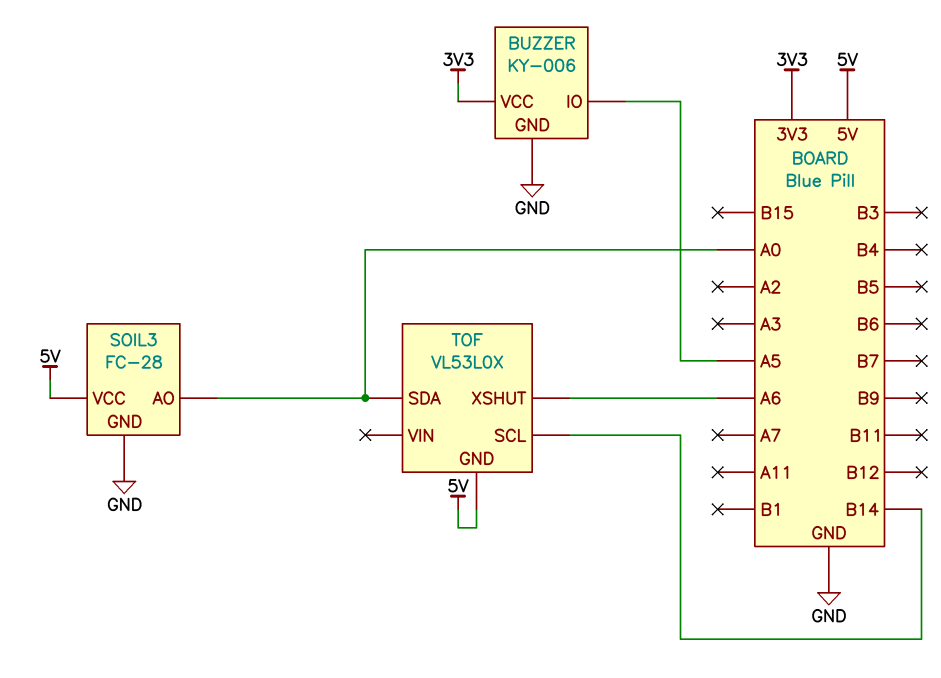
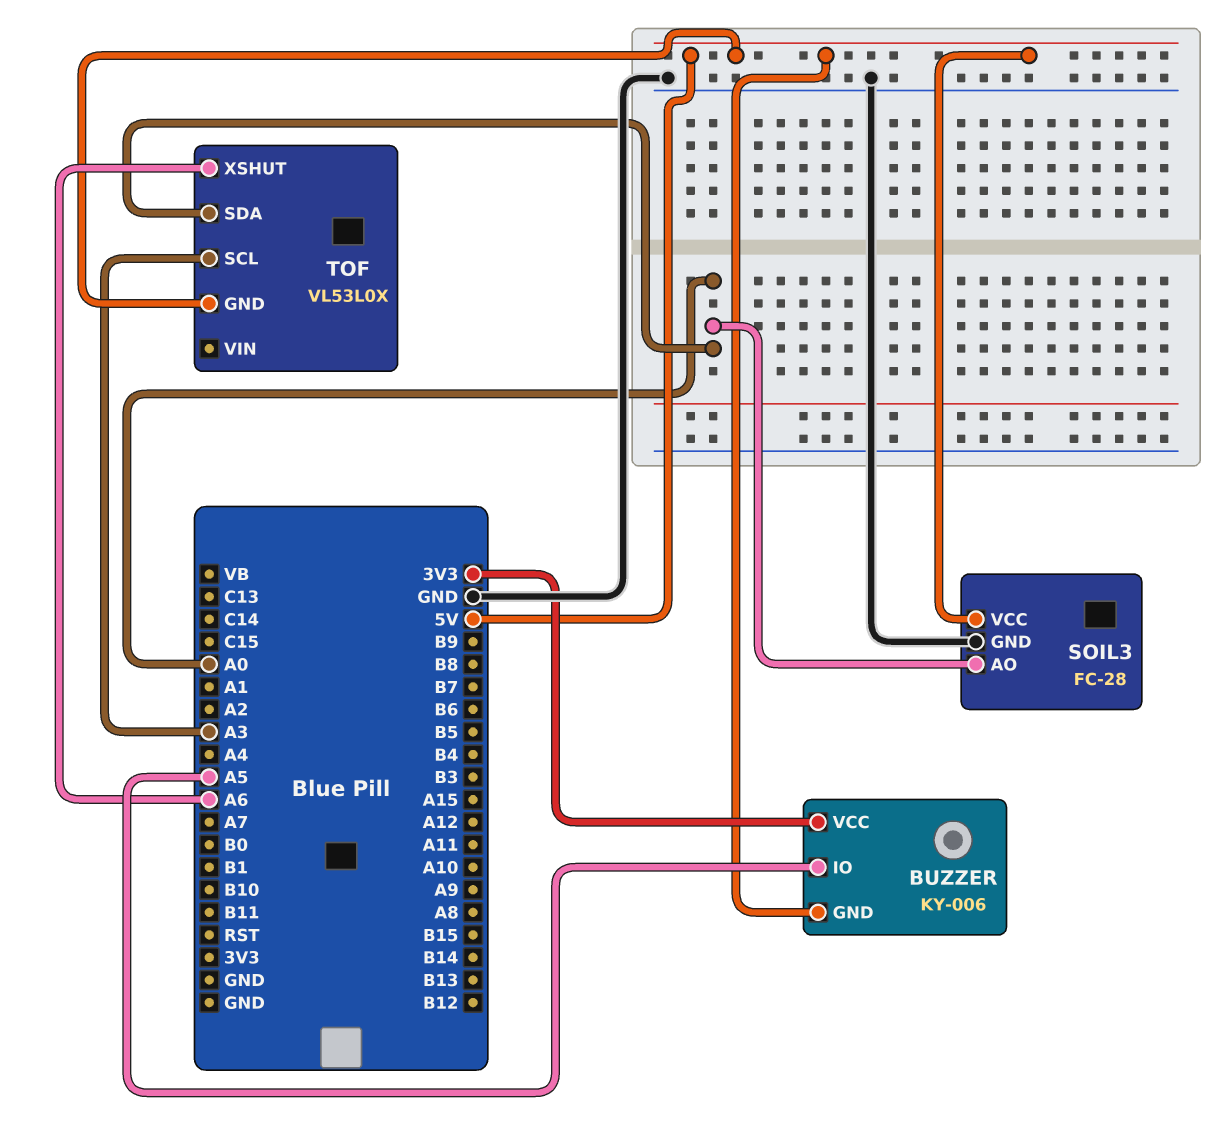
BUZZER pin GND: GND -> 5V
TOF pin SCL: B14 -> A3

